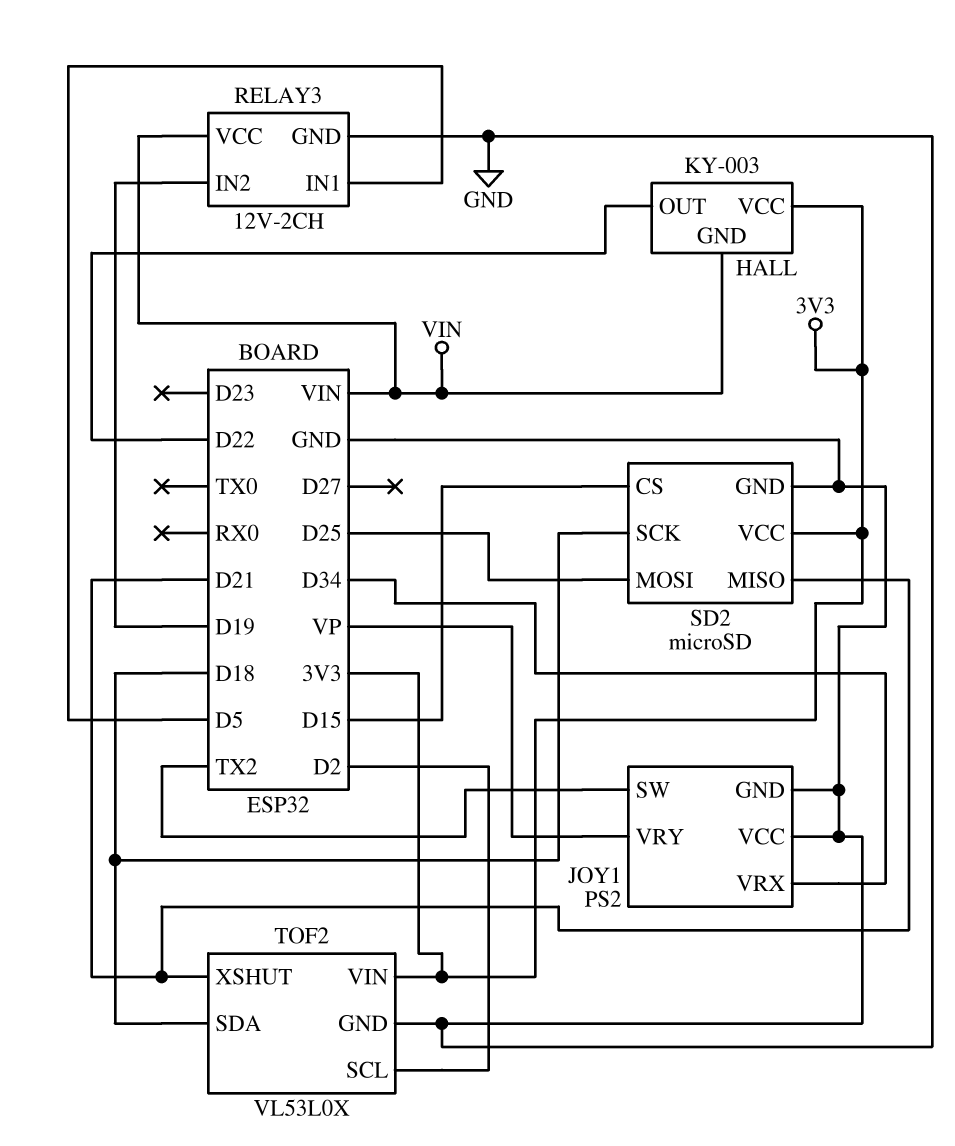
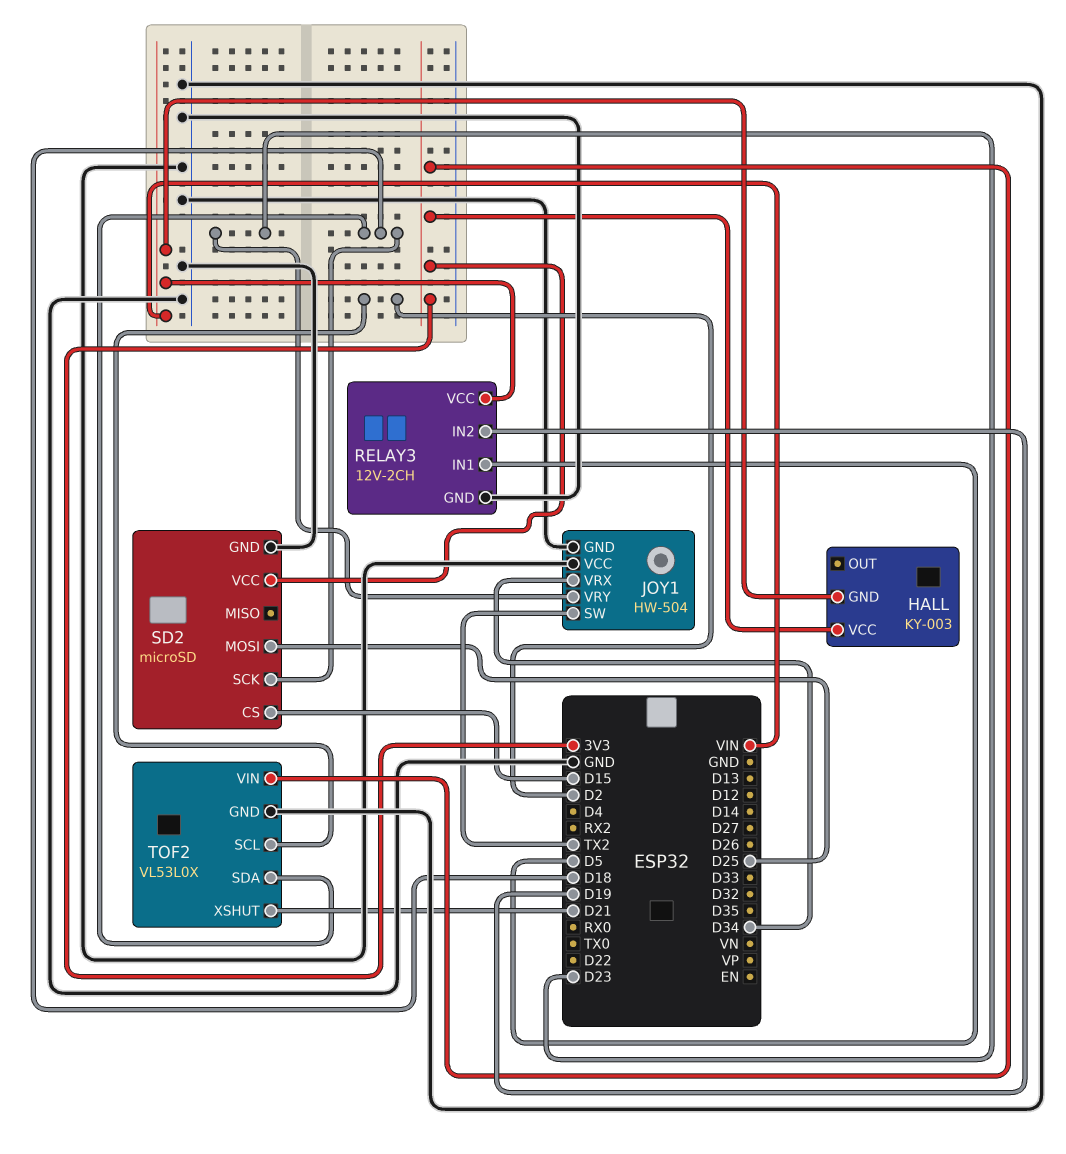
HALL pin OUT: D22 -> none
JOY1: PS2 -> HW-504
JOY1 pin VRY: VP -> D23
SD2 pin MISO: D21 -> none

